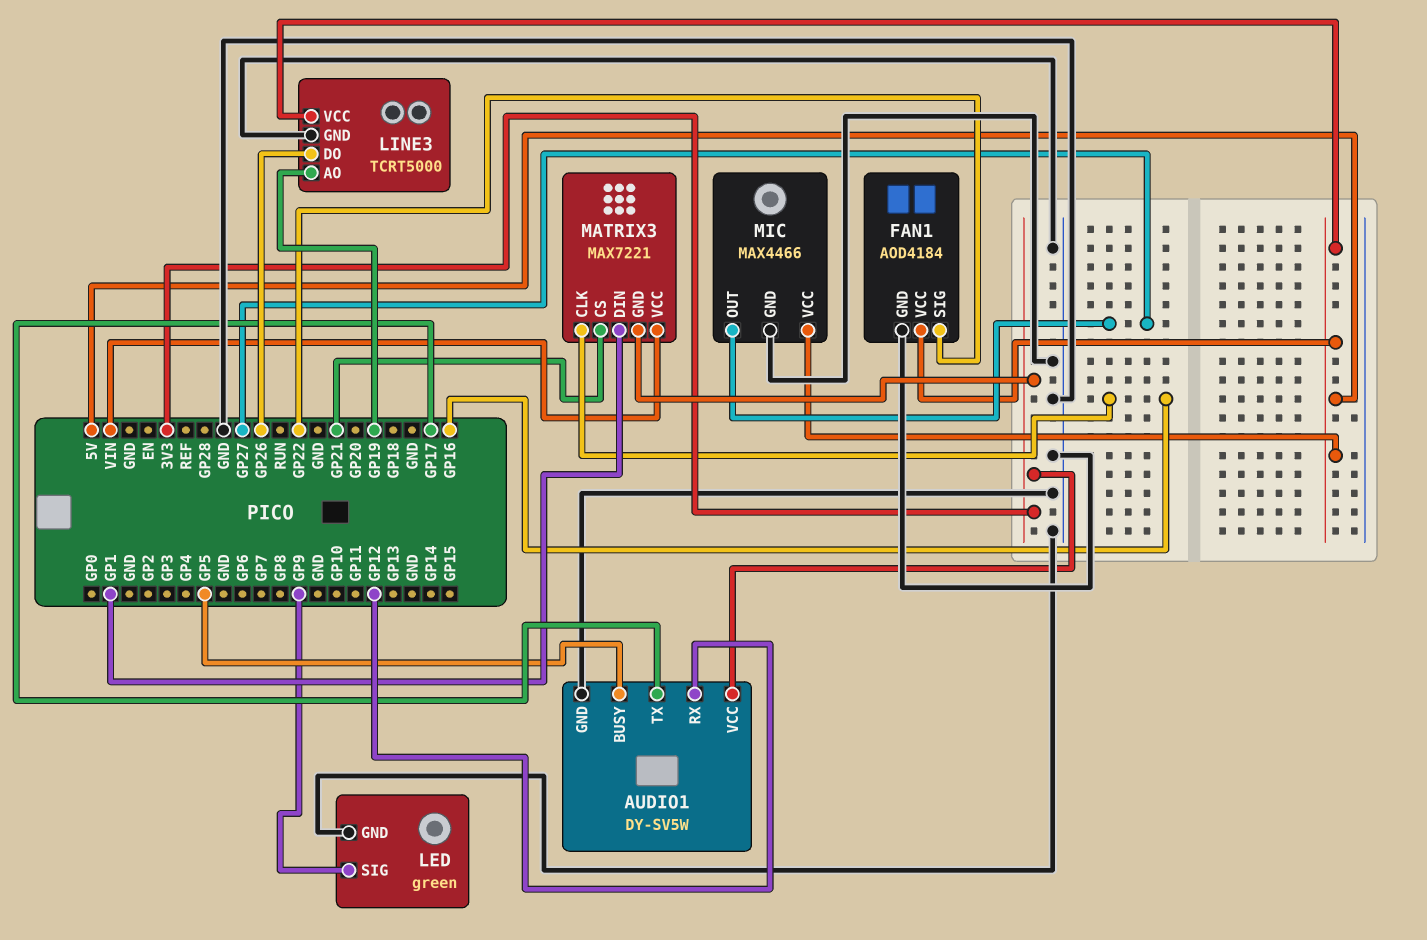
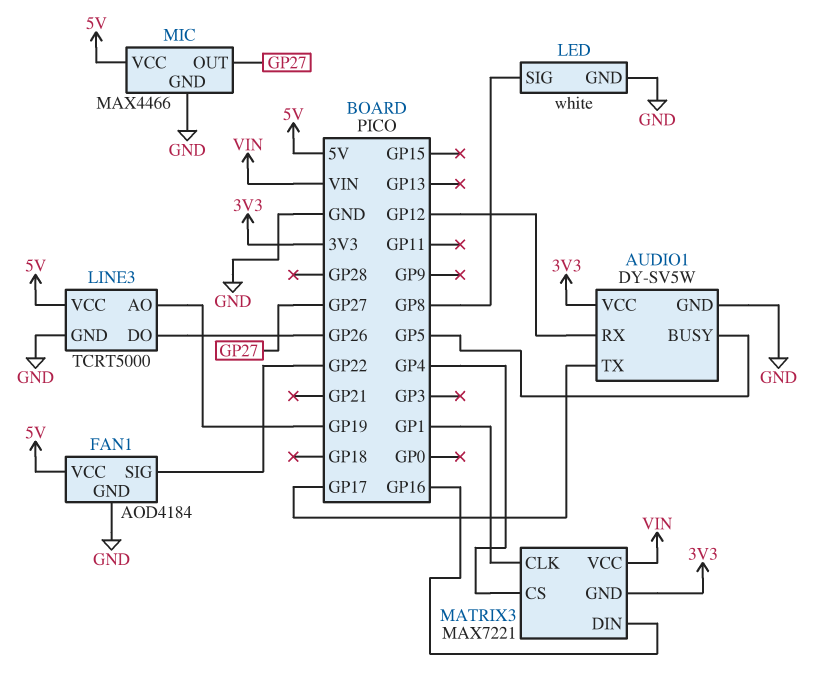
LED: green -> white
LED pin SIG: GP9 -> GP8
MATRIX3 pin CLK: GP16 -> GP1
MATRIX3 pin CS: GP21 -> GP4
MATRIX3 pin DIN: GP1 -> GP16

